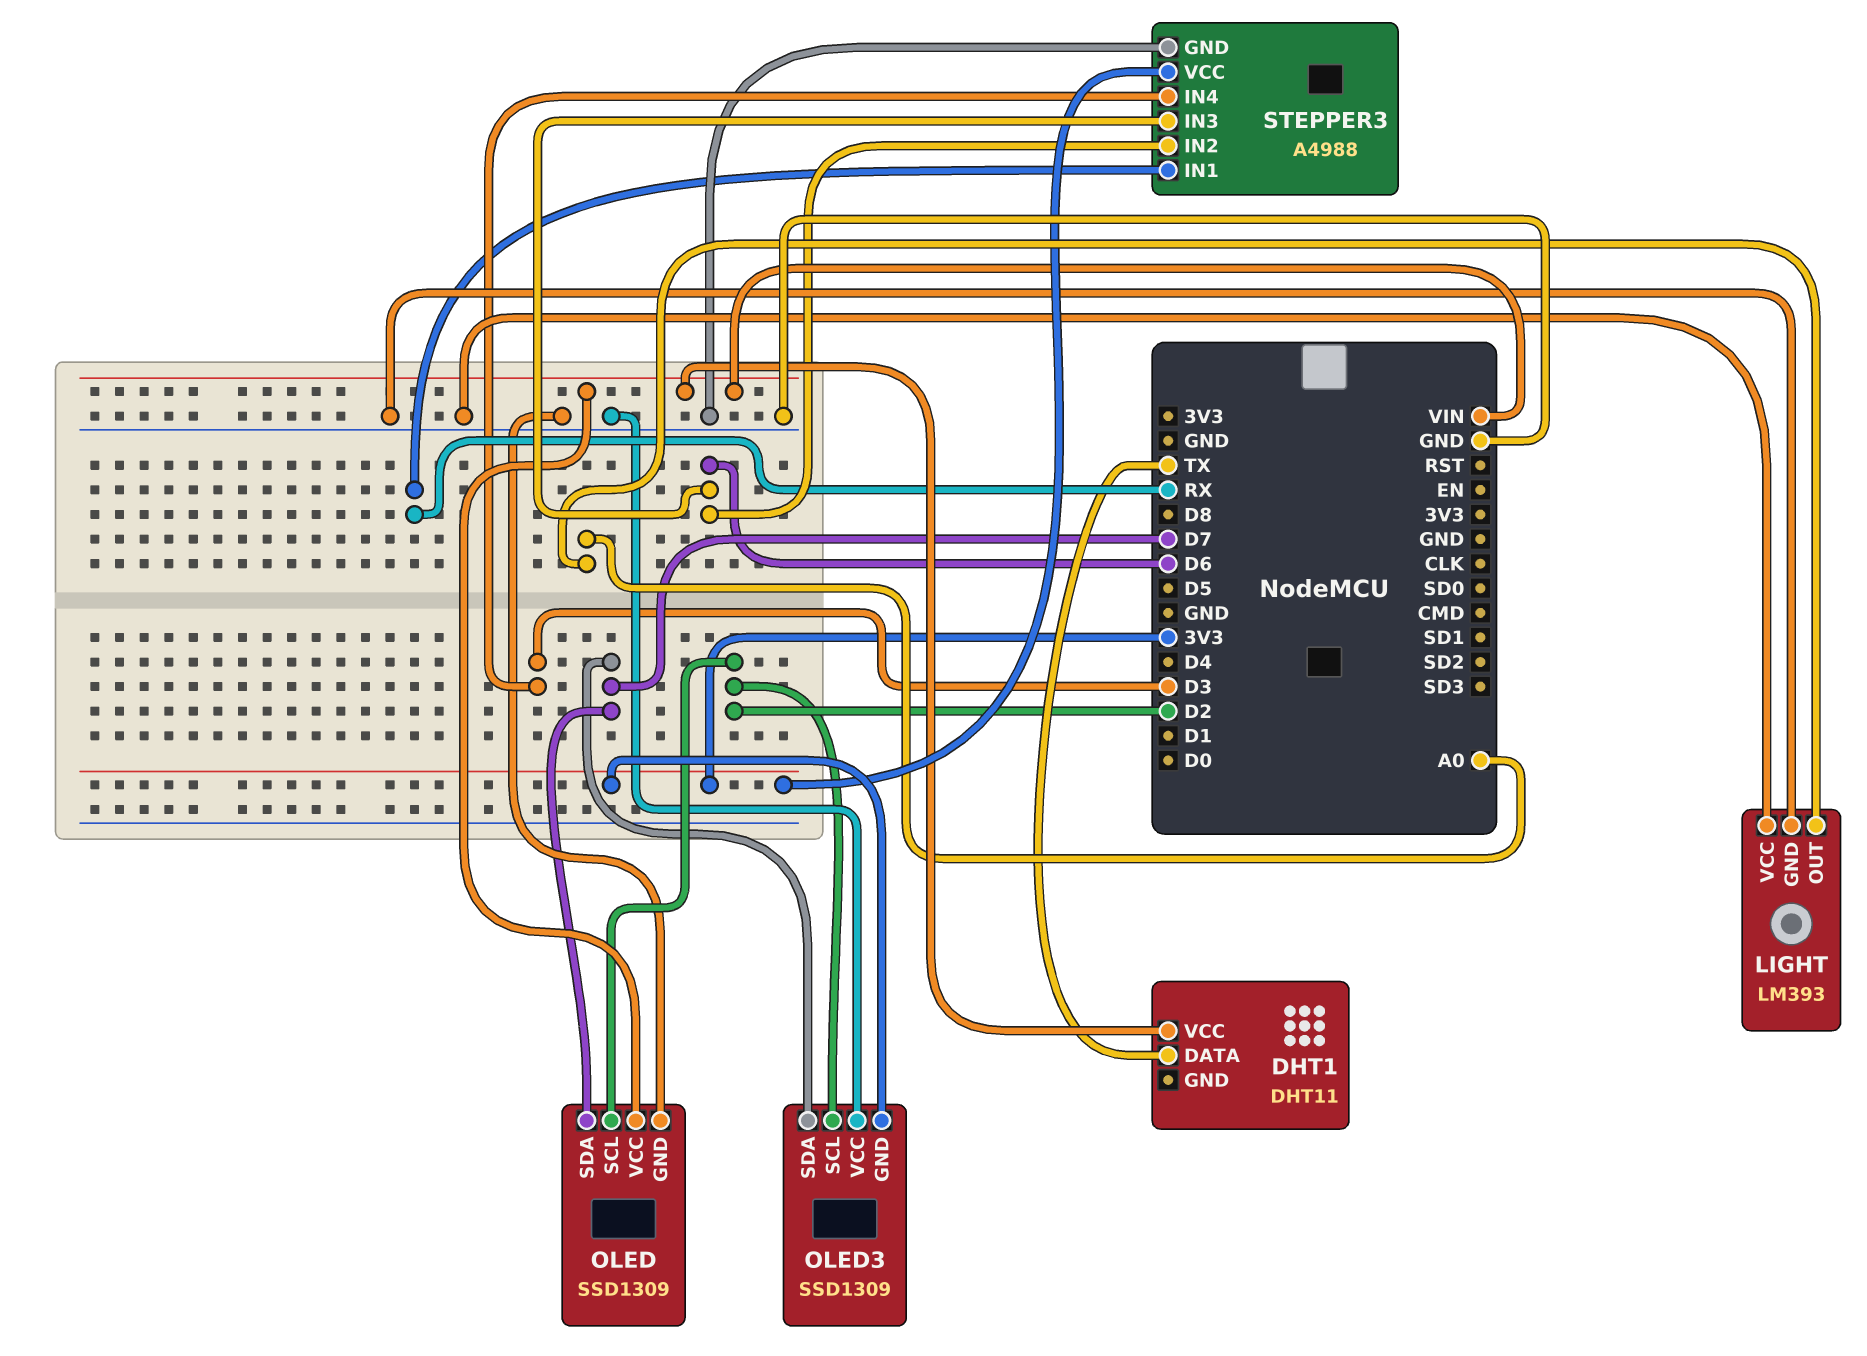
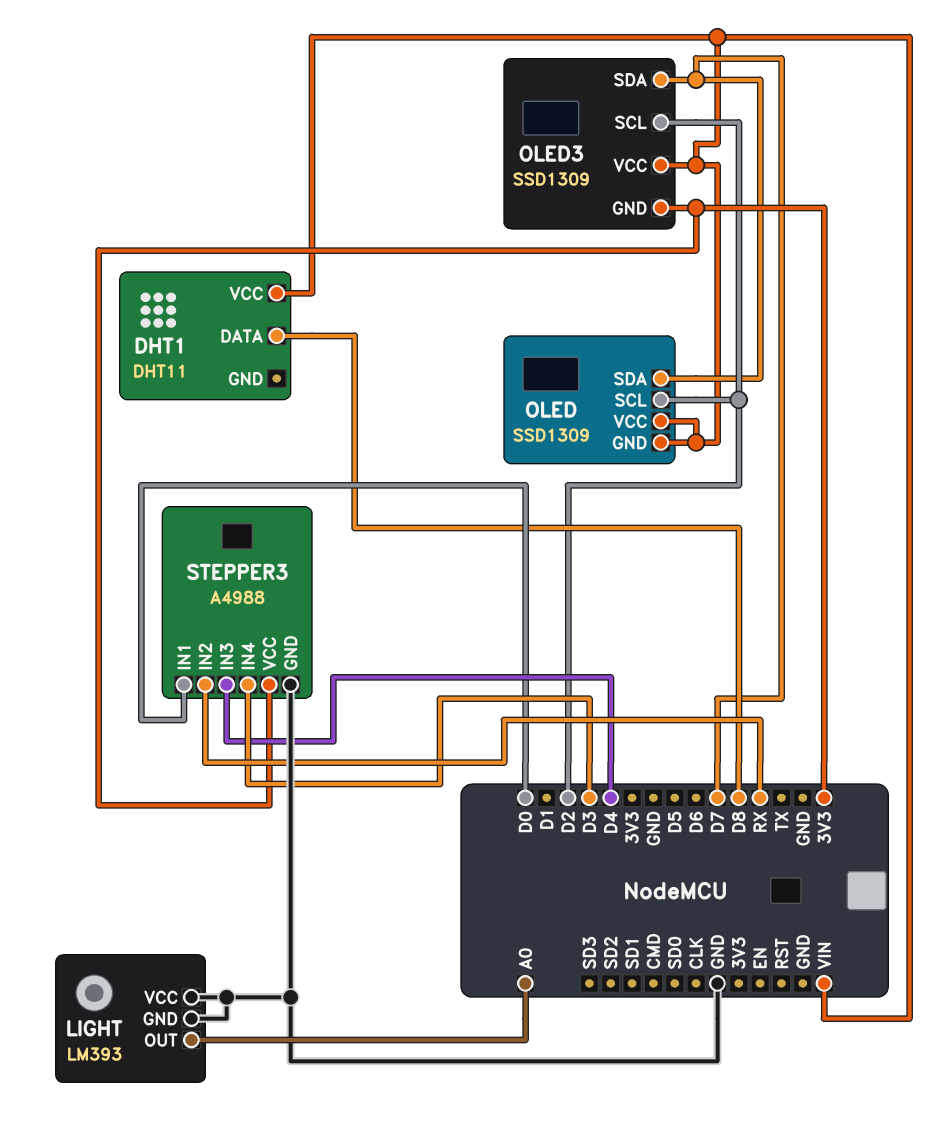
DHT1 pin DATA: TX -> D8
OLED pin GND: GND -> VIN
OLED3 pin VCC: GND -> VIN
STEPPER3 pin IN1: RX -> D0
STEPPER3 pin IN2: D6 -> RX
STEPPER3 pin IN3: D6 -> D4

